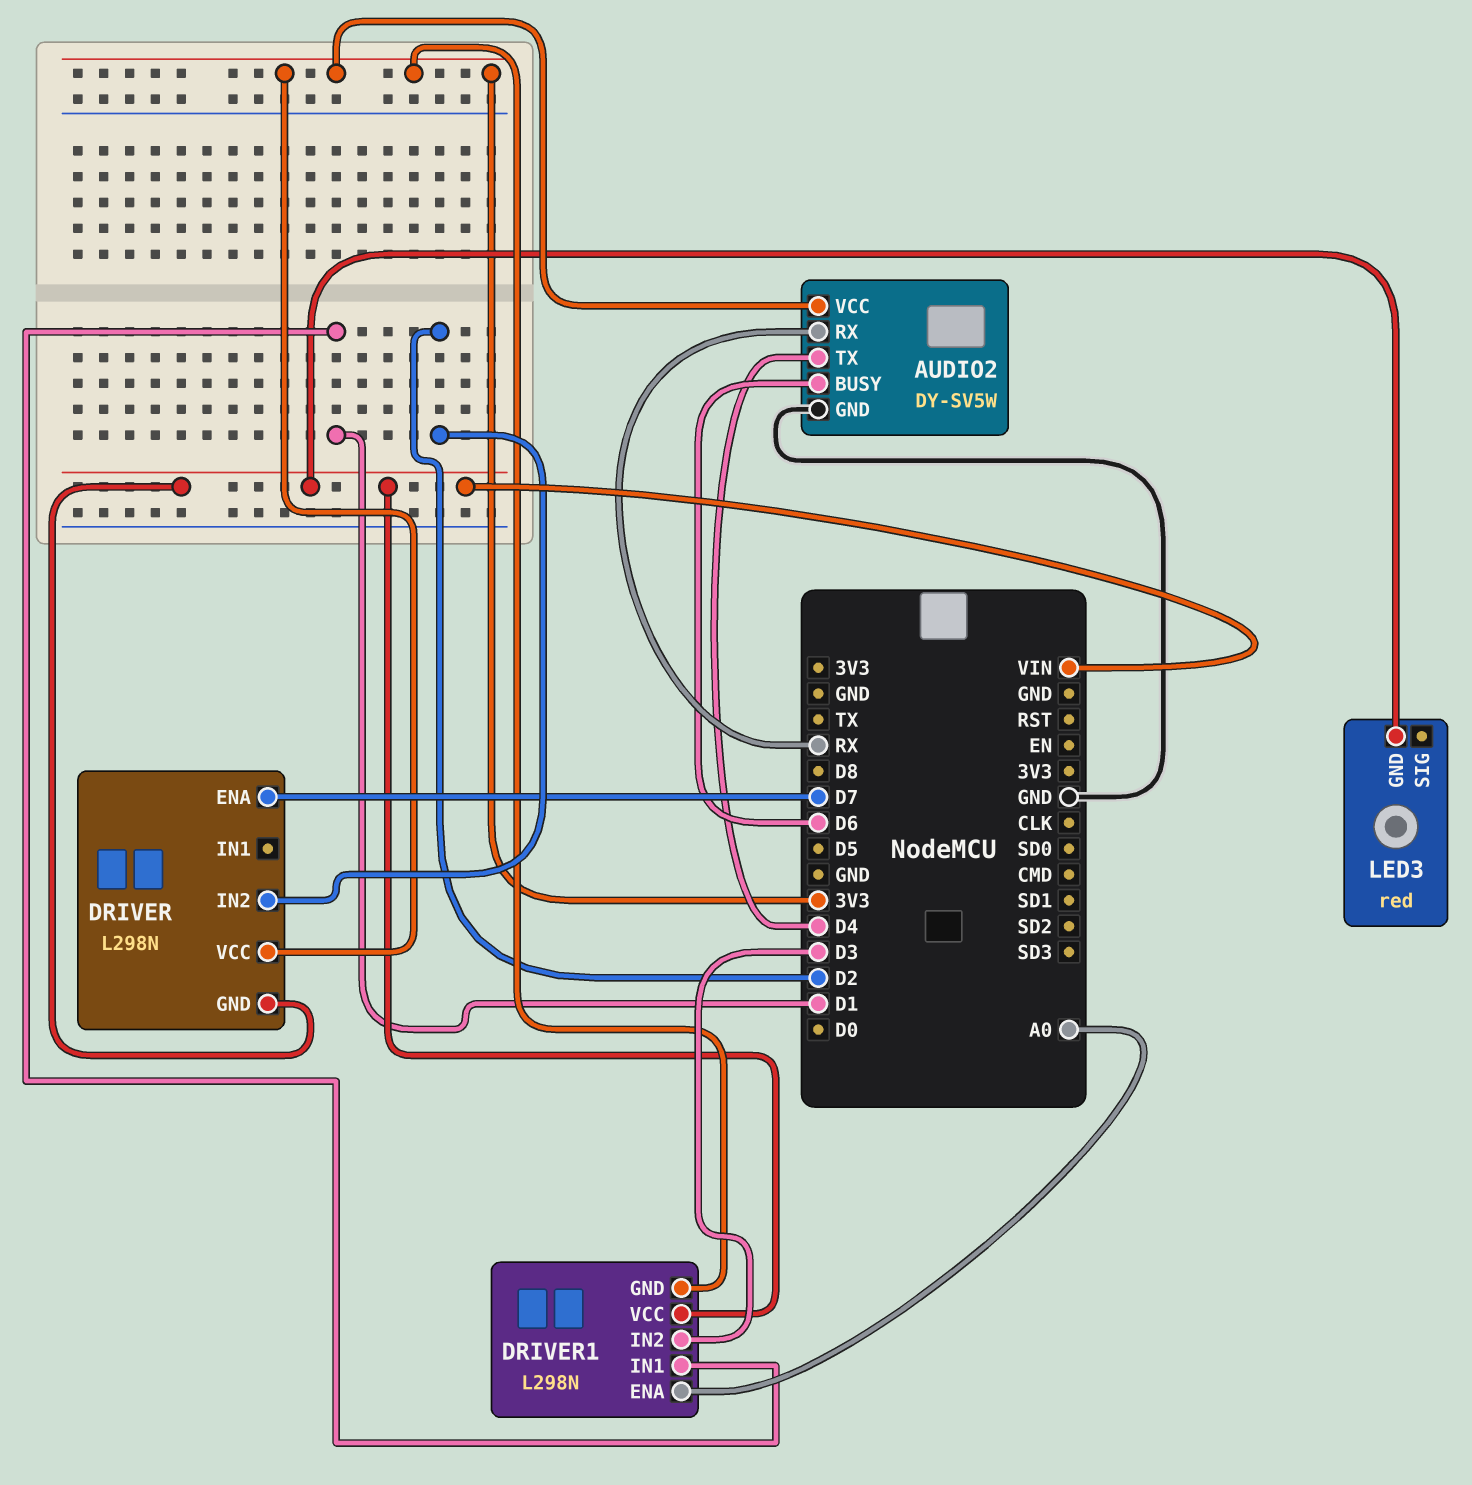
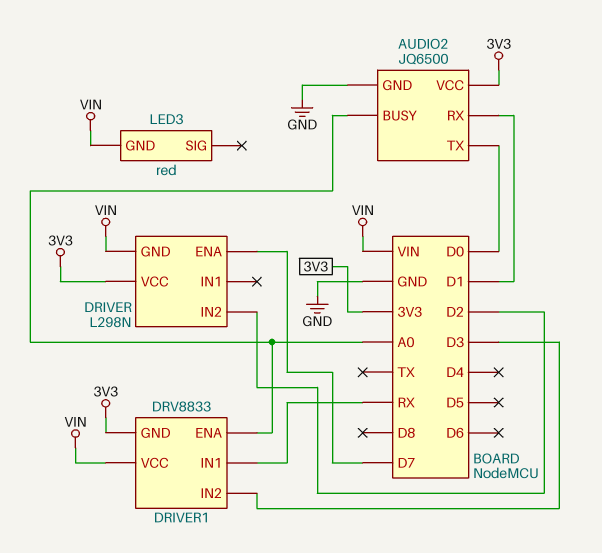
AUDIO2: DY-SV5W -> JQ6500
AUDIO2 pin BUSY: D6 -> A0
AUDIO2 pin RX: RX -> D1
AUDIO2 pin TX: D4 -> D0
DRIVER1: L298N -> DRV8833
DRIVER1 pin IN1: D1 -> RX

